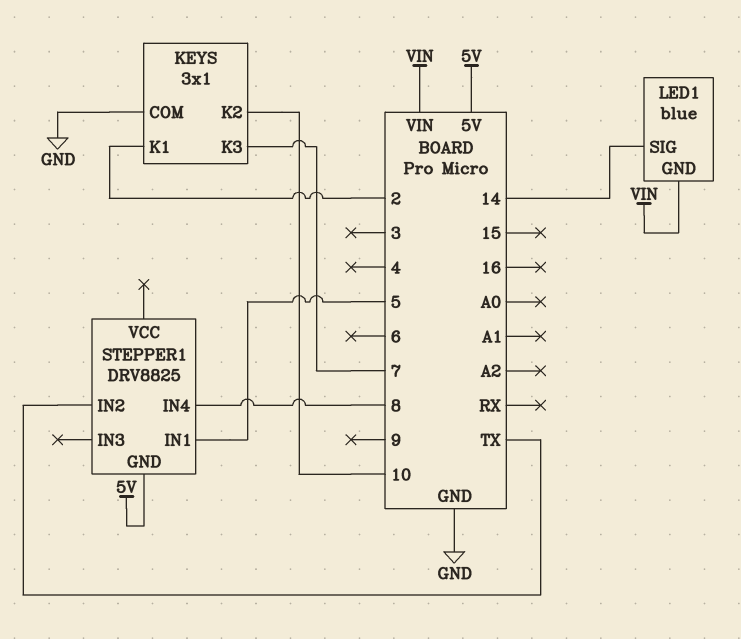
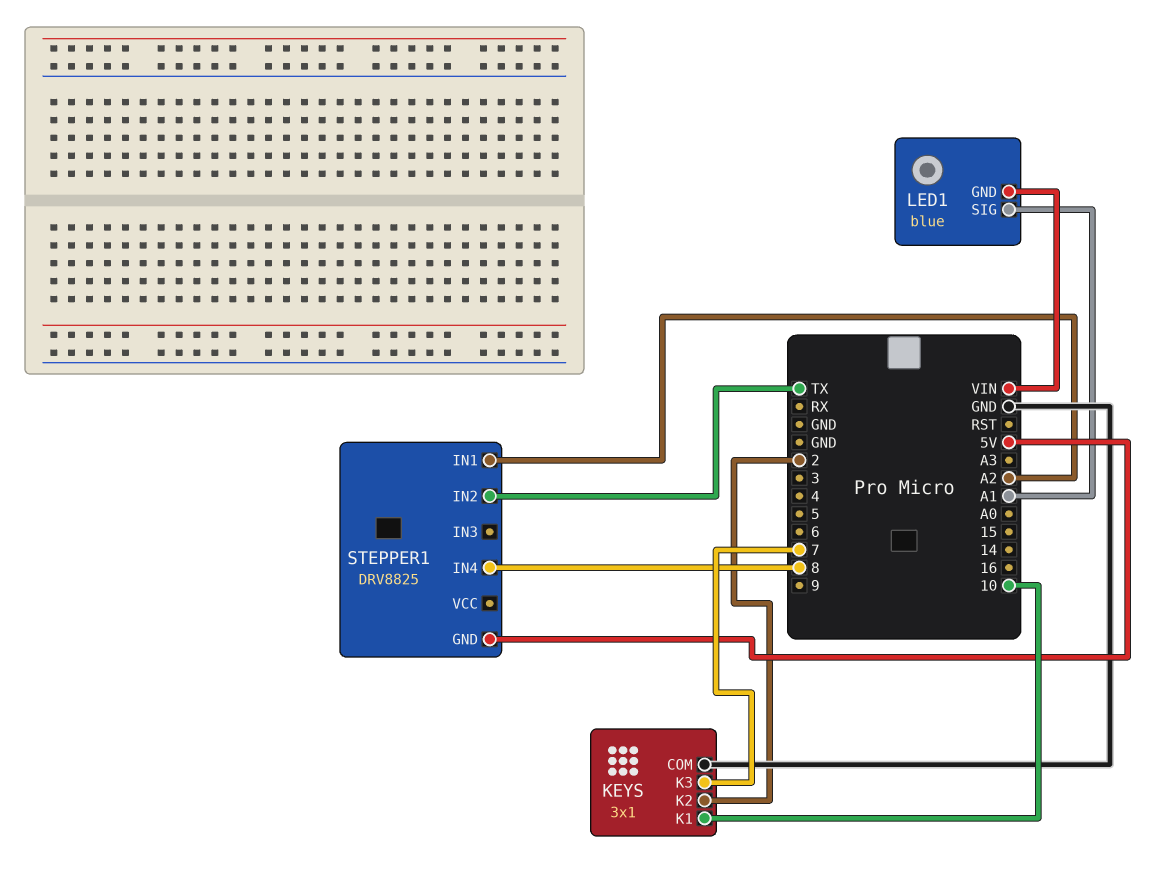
KEYS pin K1: 2 -> 10
KEYS pin K2: 10 -> 2
LED1 pin SIG: 14 -> A1
STEPPER1 pin IN1: 5 -> A2

